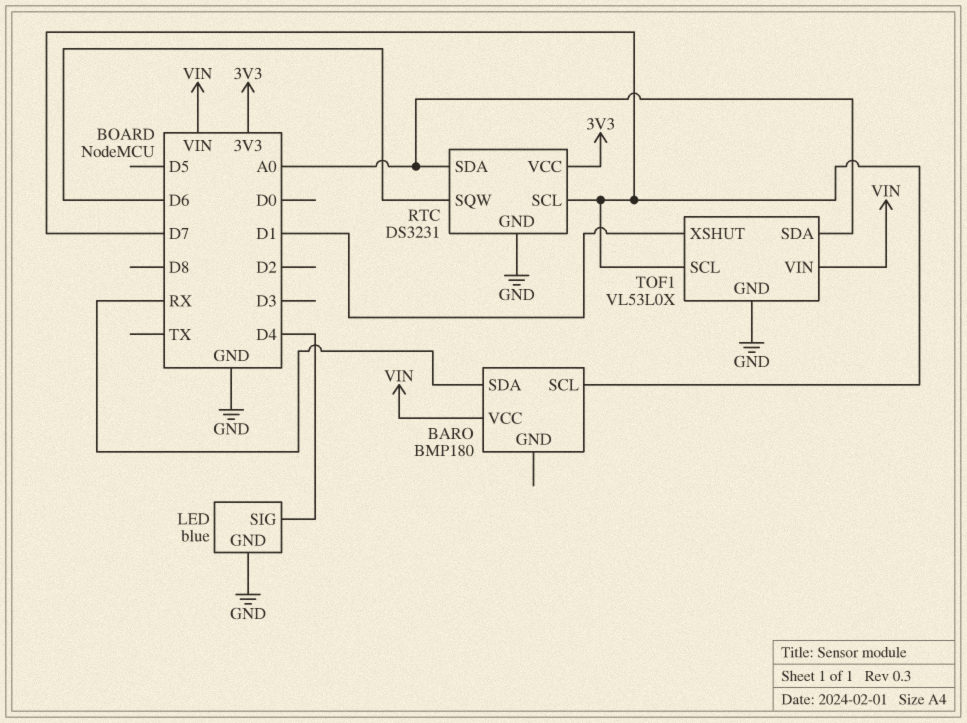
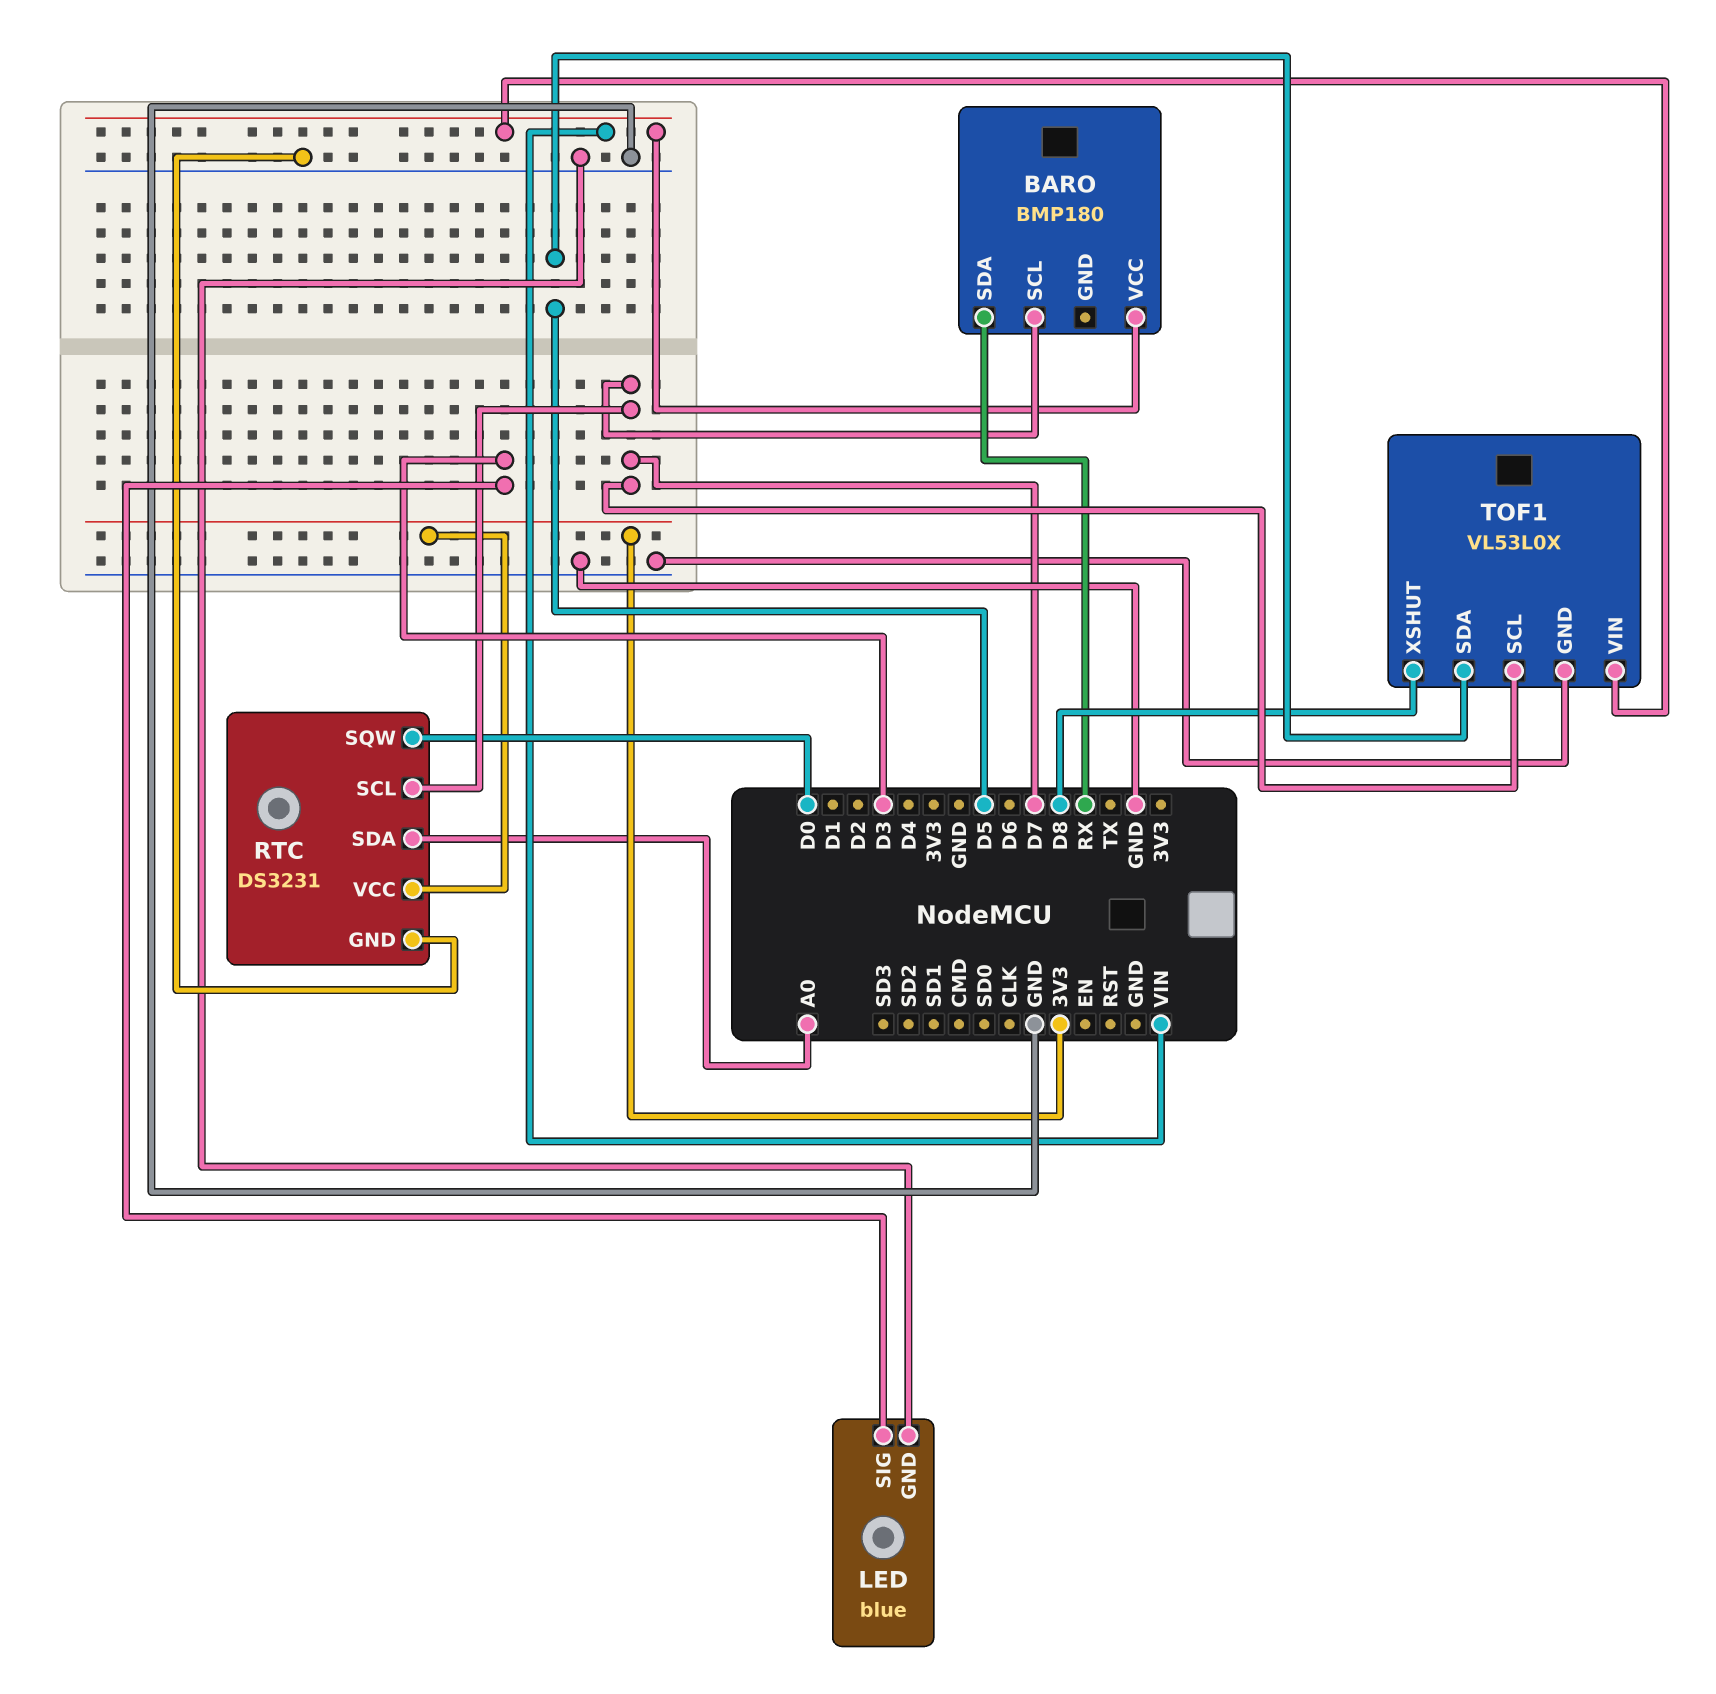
LED pin SIG: D4 -> D3
RTC pin SQW: D6 -> D0
TOF1 pin SDA: A0 -> D5
TOF1 pin XSHUT: D1 -> D8

